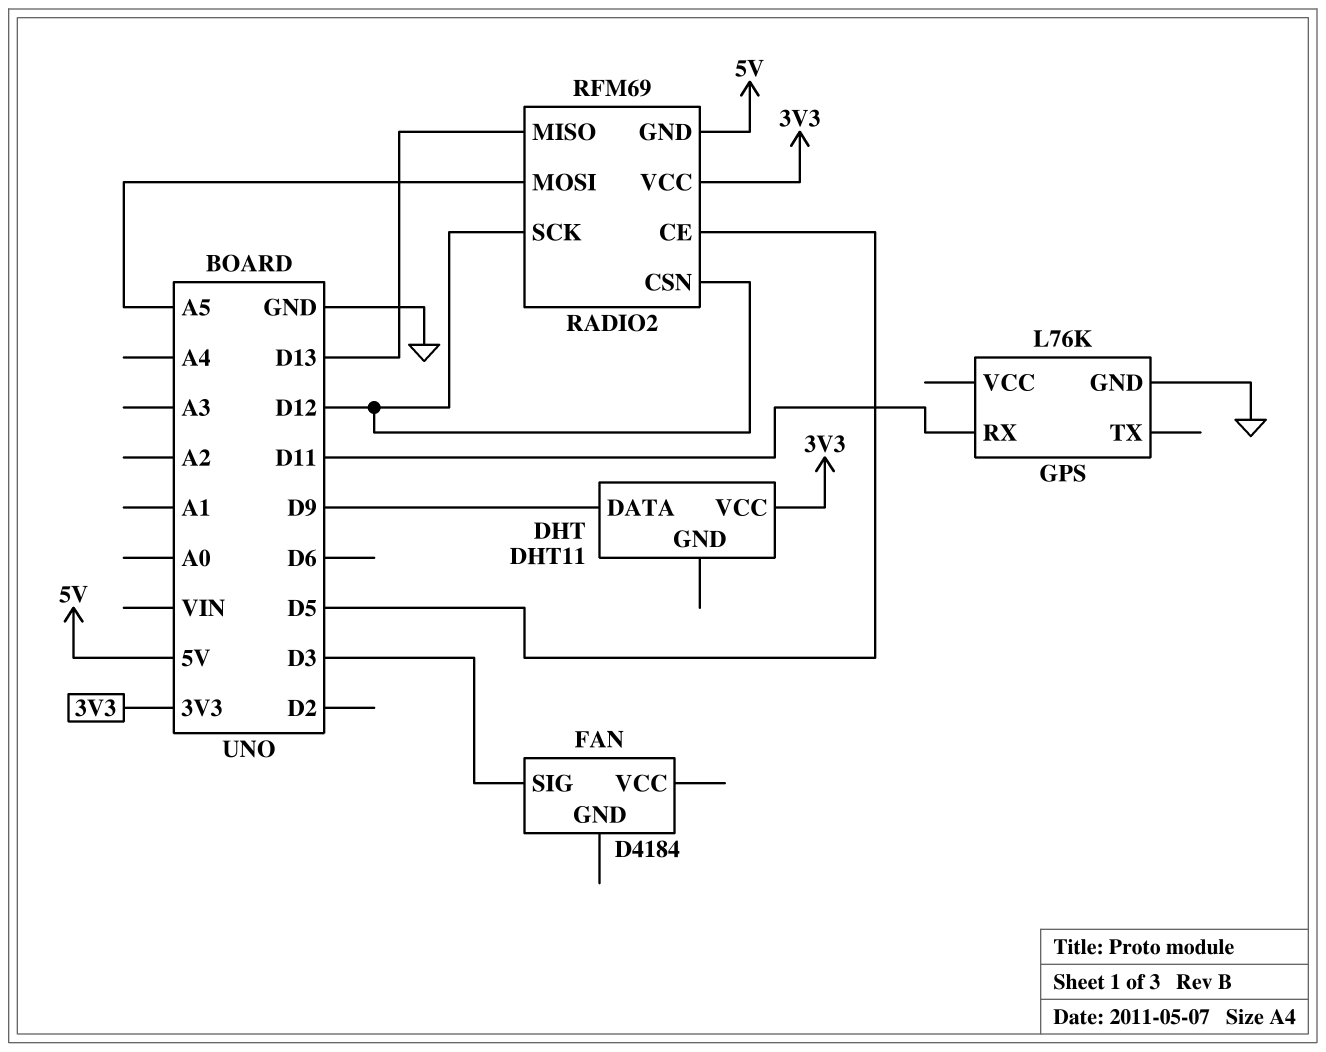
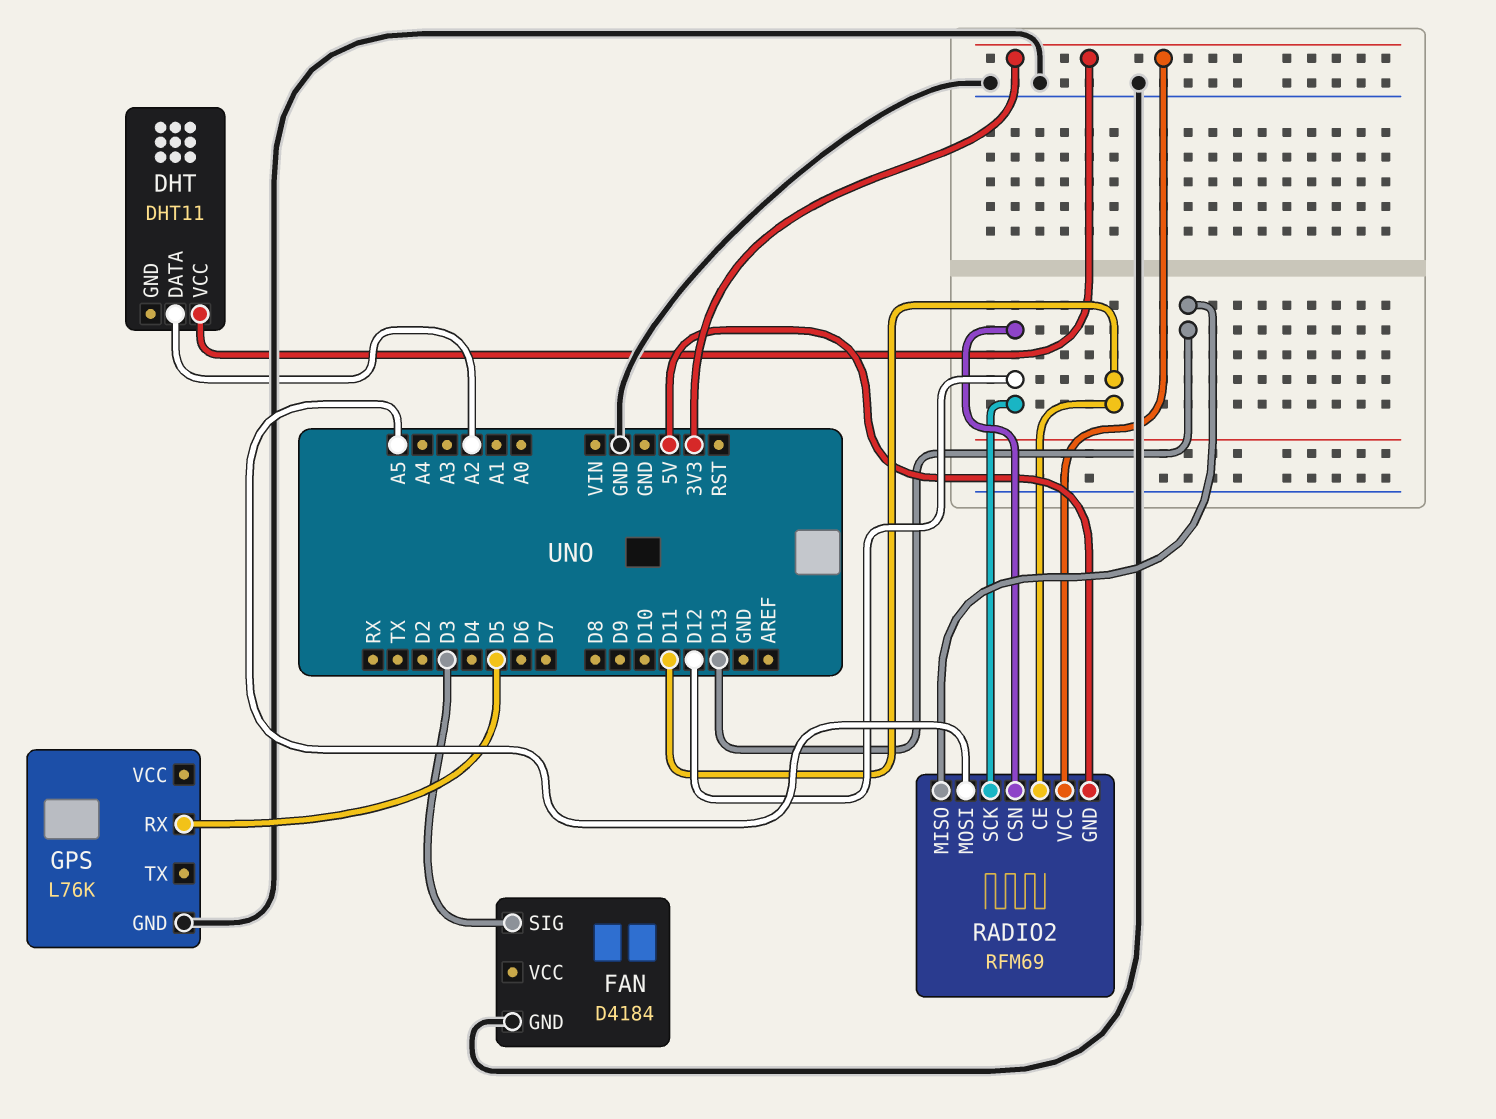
DHT pin DATA: D9 -> A2
FAN pin GND: none -> GND
GPS pin RX: D11 -> D5
RADIO2 pin CE: D5 -> D11

